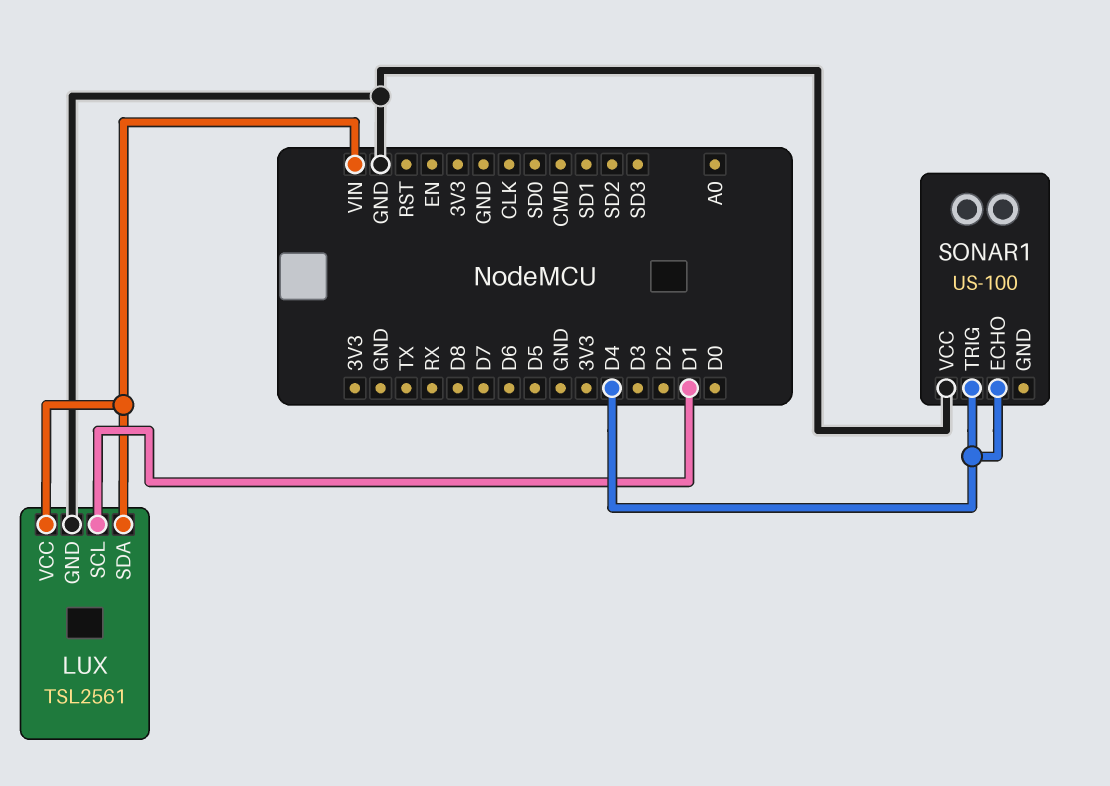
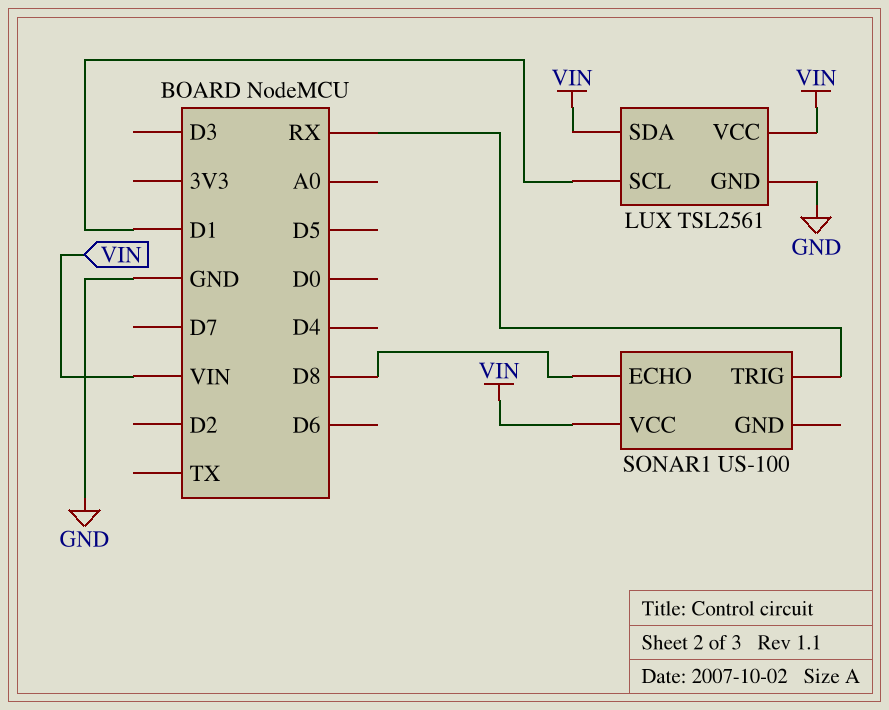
SONAR1 pin ECHO: D4 -> D8
SONAR1 pin TRIG: D4 -> RX
SONAR1 pin VCC: GND -> VIN

